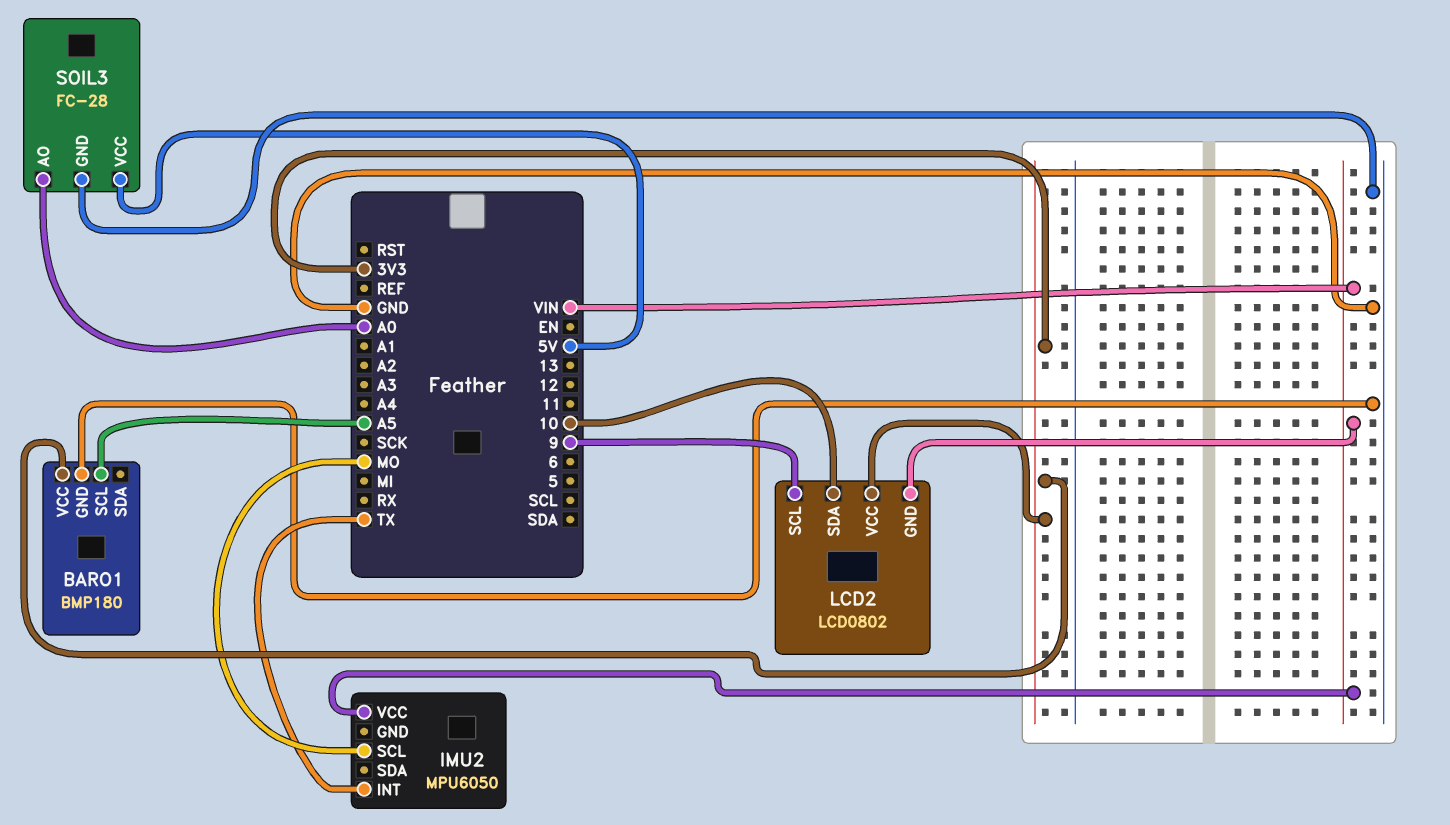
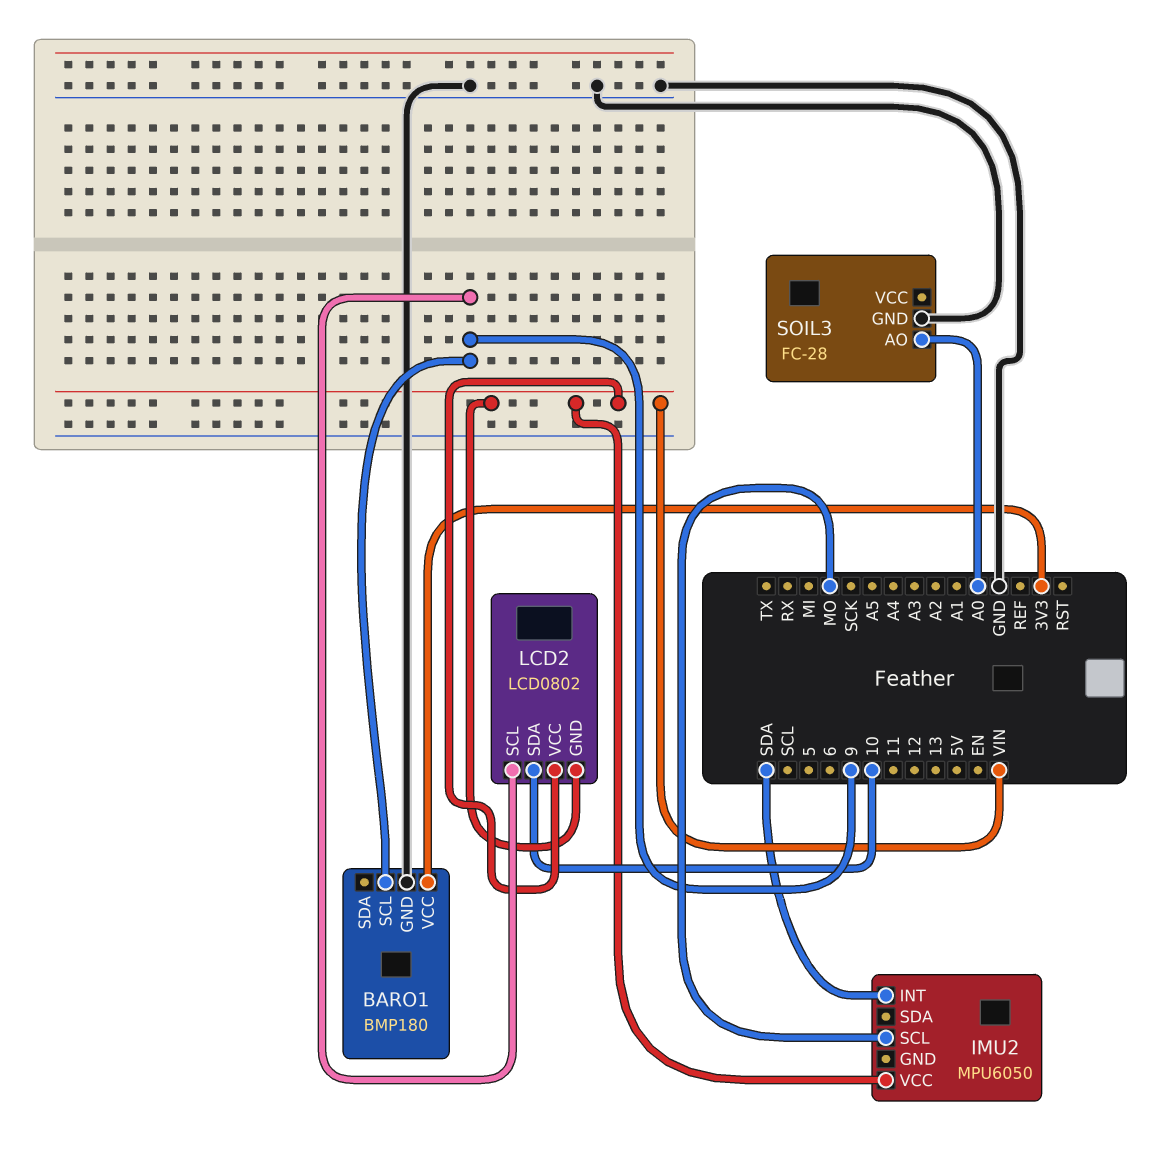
BARO1 pin SCL: A5 -> 9
IMU2 pin INT: TX -> SDA
LCD2 pin VCC: 3V3 -> VIN
SOIL3 pin VCC: 5V -> none

